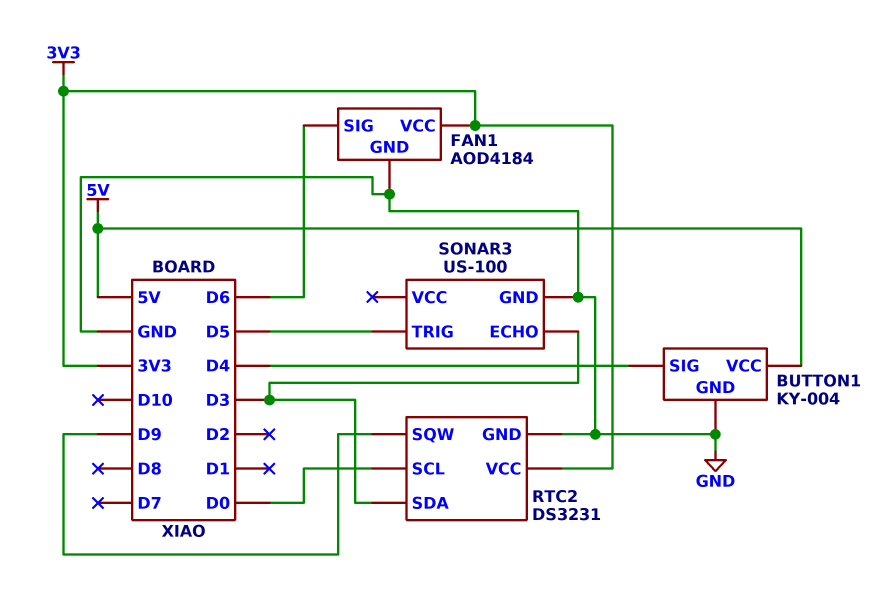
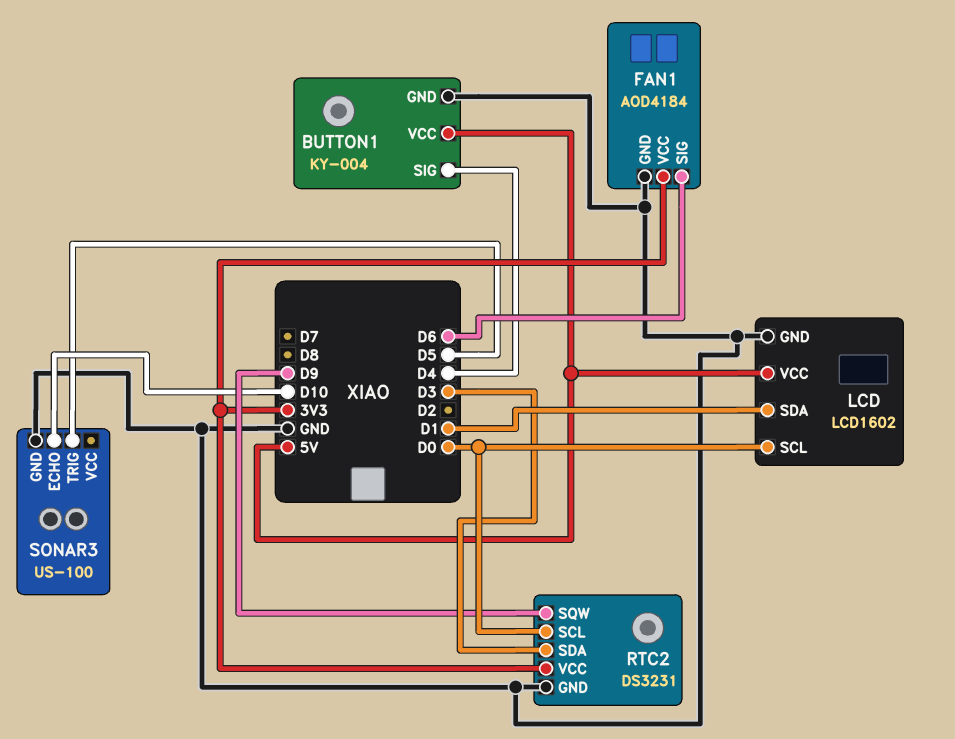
LCD: none -> LCD1602
LCD pin GND: none -> GND
LCD pin SCL: none -> D0
LCD pin SDA: none -> D1
LCD pin VCC: none -> 5V
SONAR3 pin ECHO: D3 -> D10

